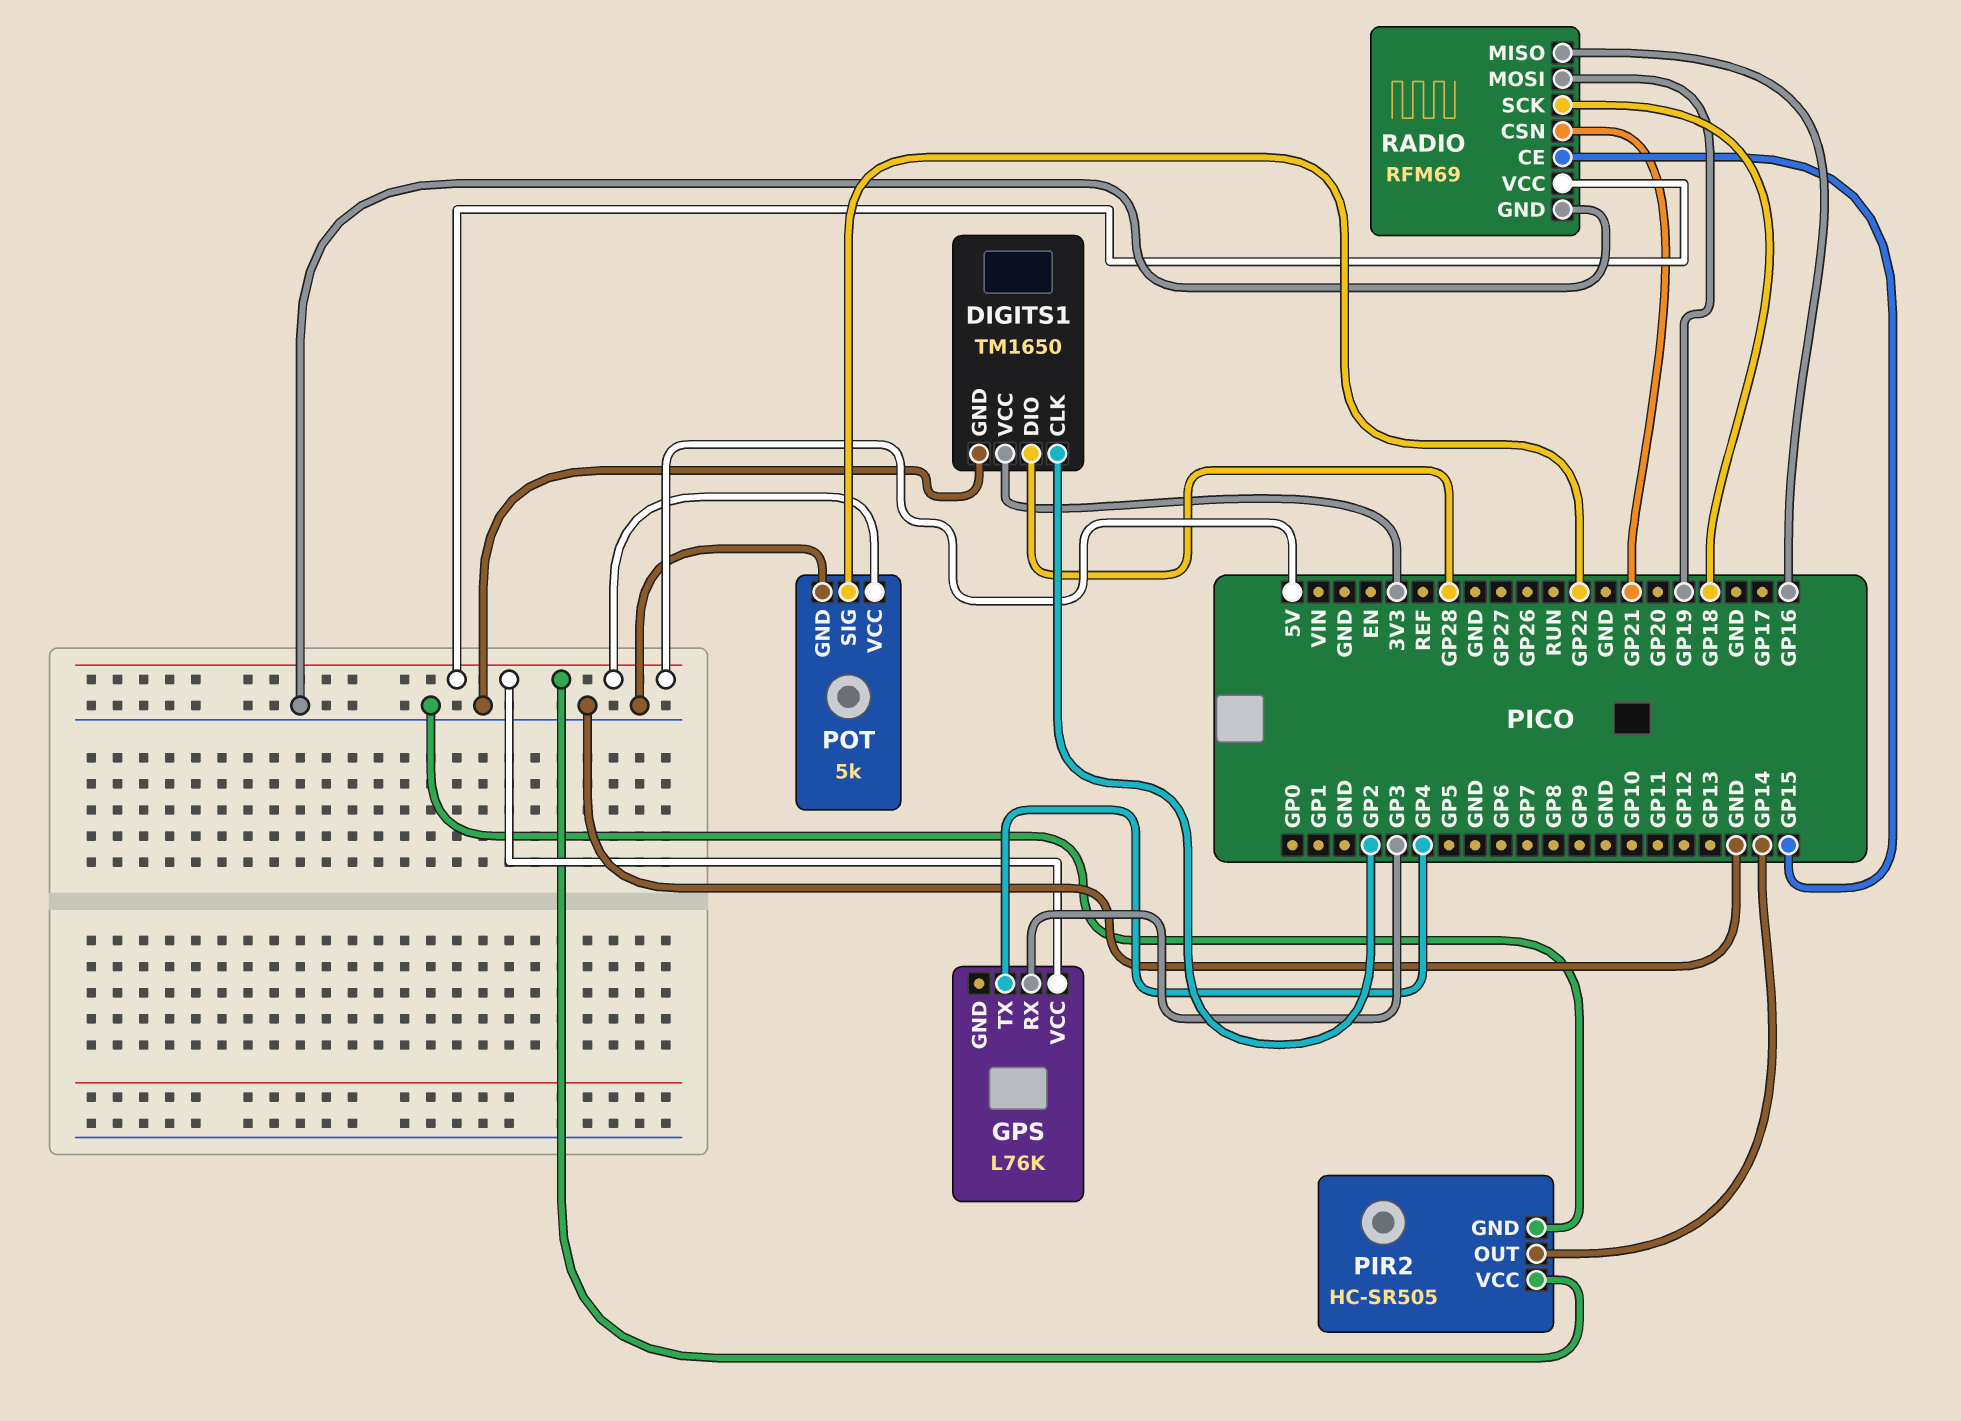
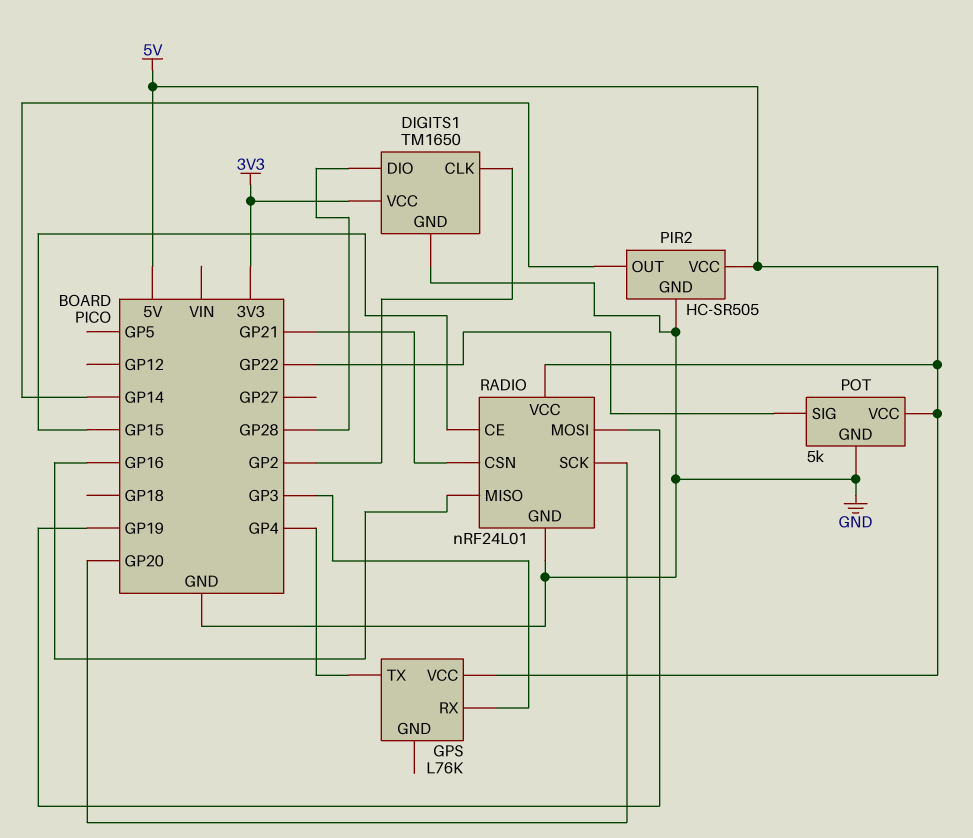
RADIO: RFM69 -> nRF24L01
RADIO pin SCK: GP18 -> GP20

